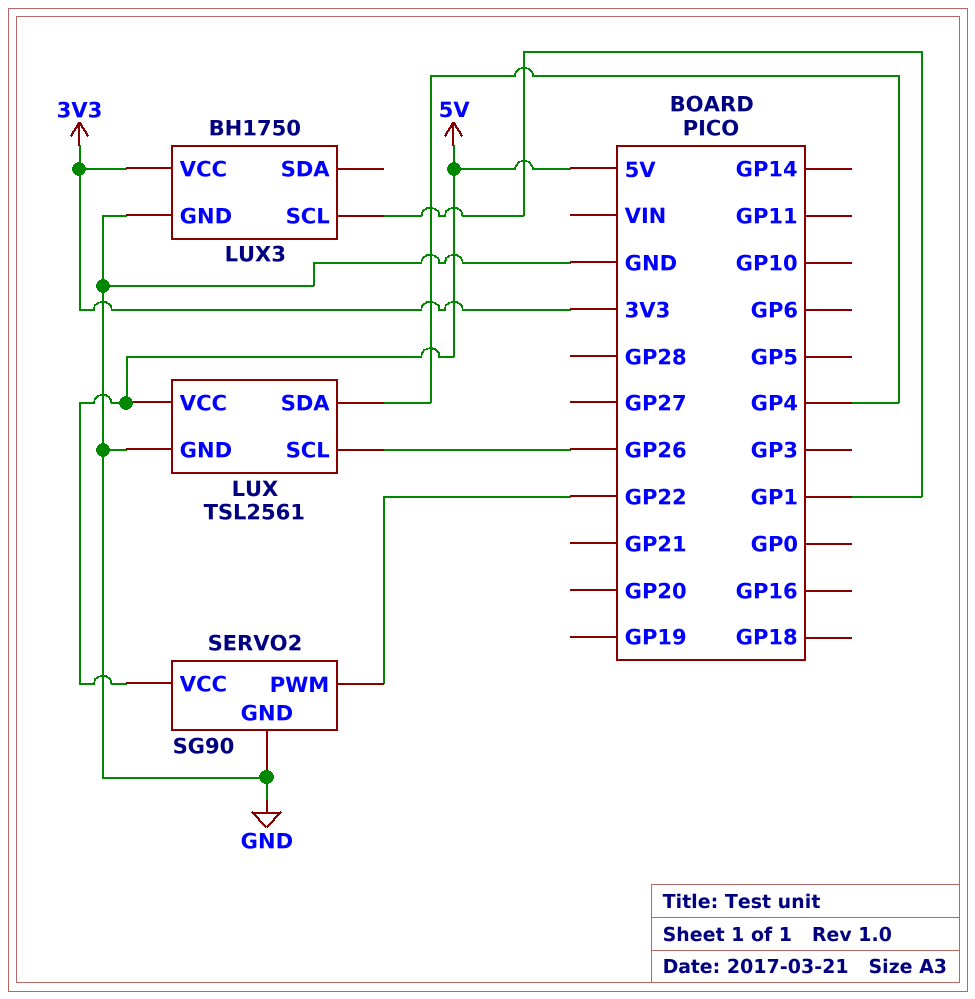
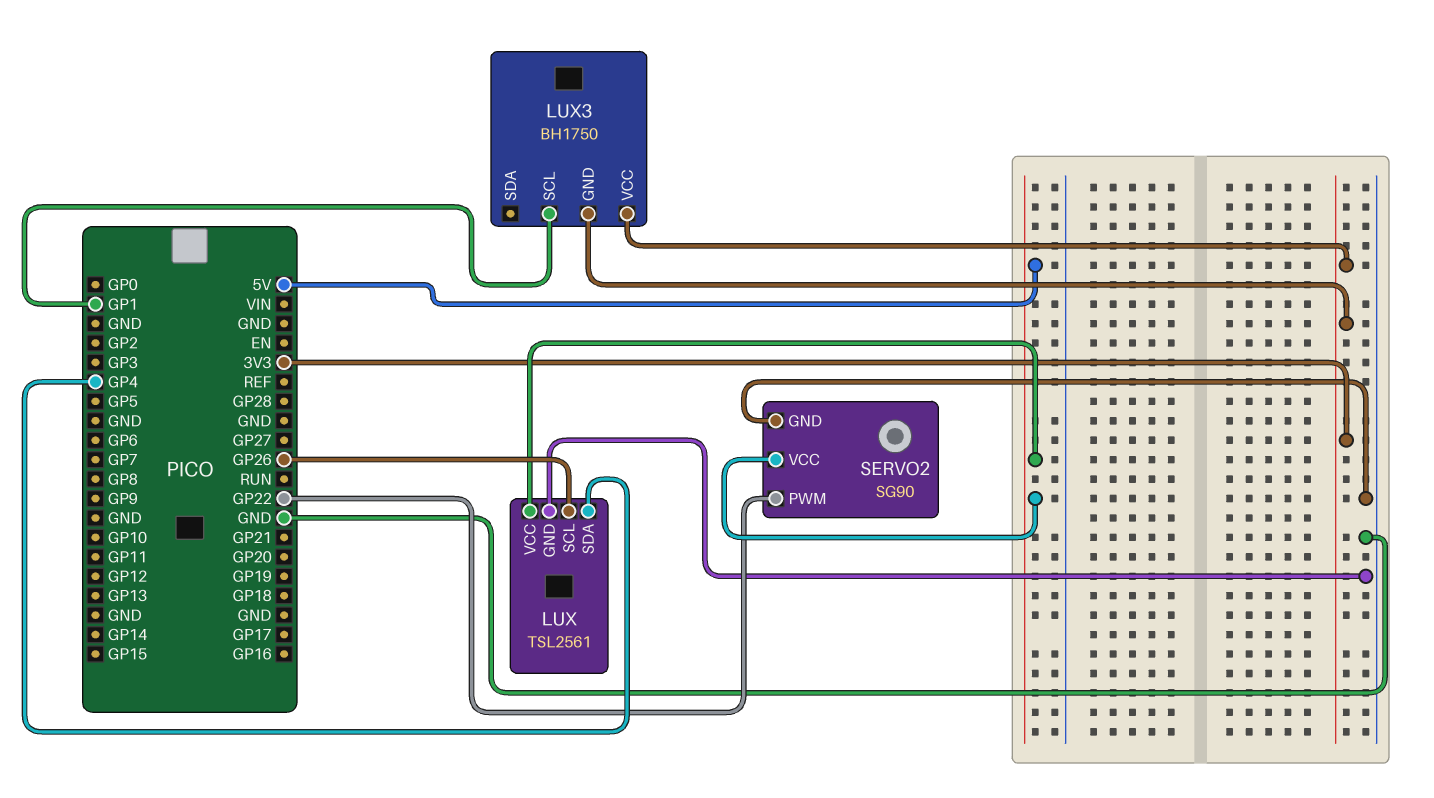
LUX3 pin GND: GND -> 3V3

